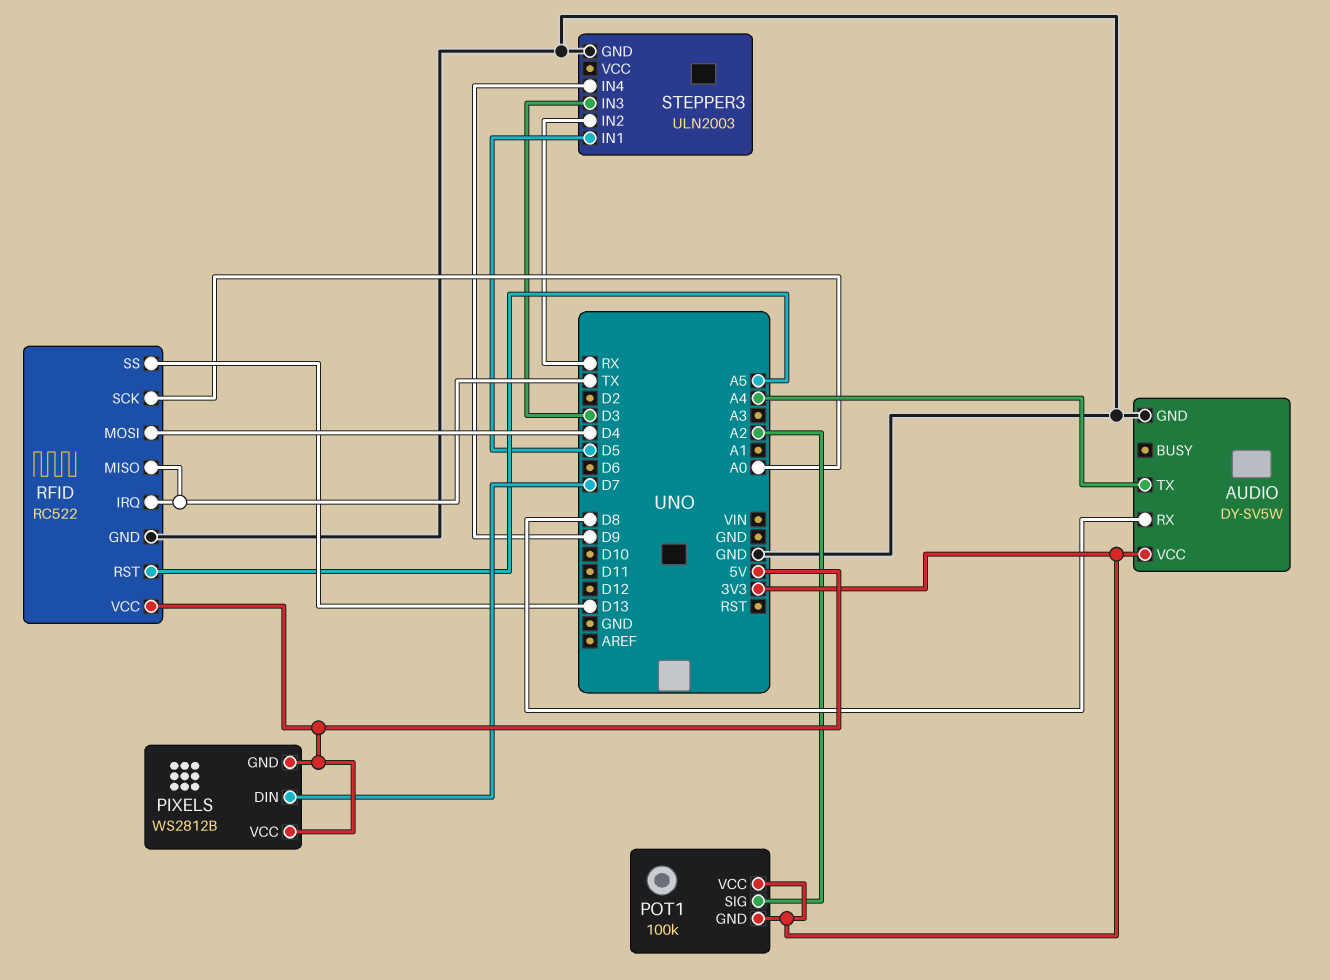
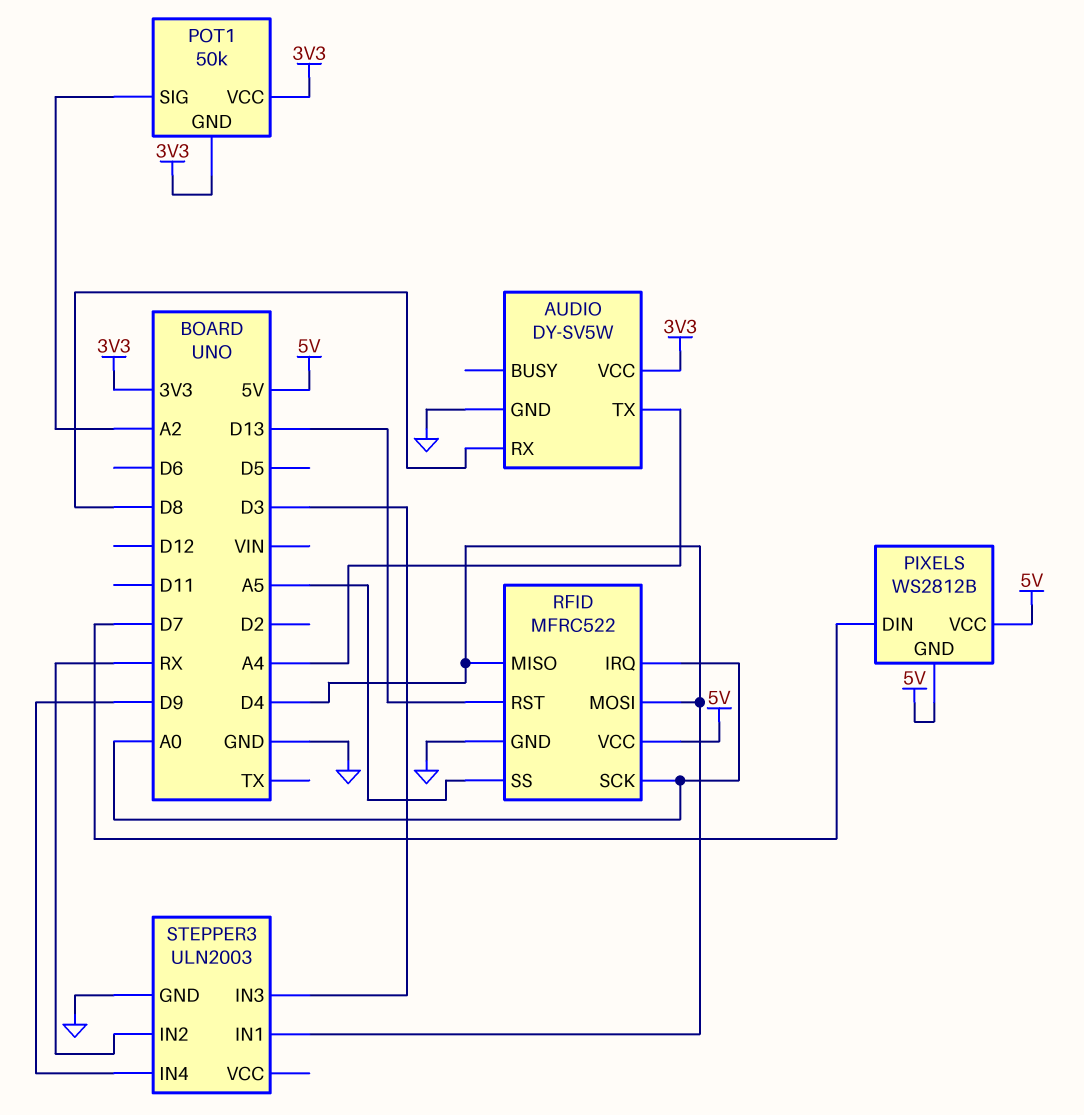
POT1: 100k -> 50k
RFID: RC522 -> MFRC522
RFID pin IRQ: TX -> A0
RFID pin MISO: TX -> D4
RFID pin RST: A5 -> D13
RFID pin SS: D13 -> A5
STEPPER3 pin IN1: D5 -> D4

